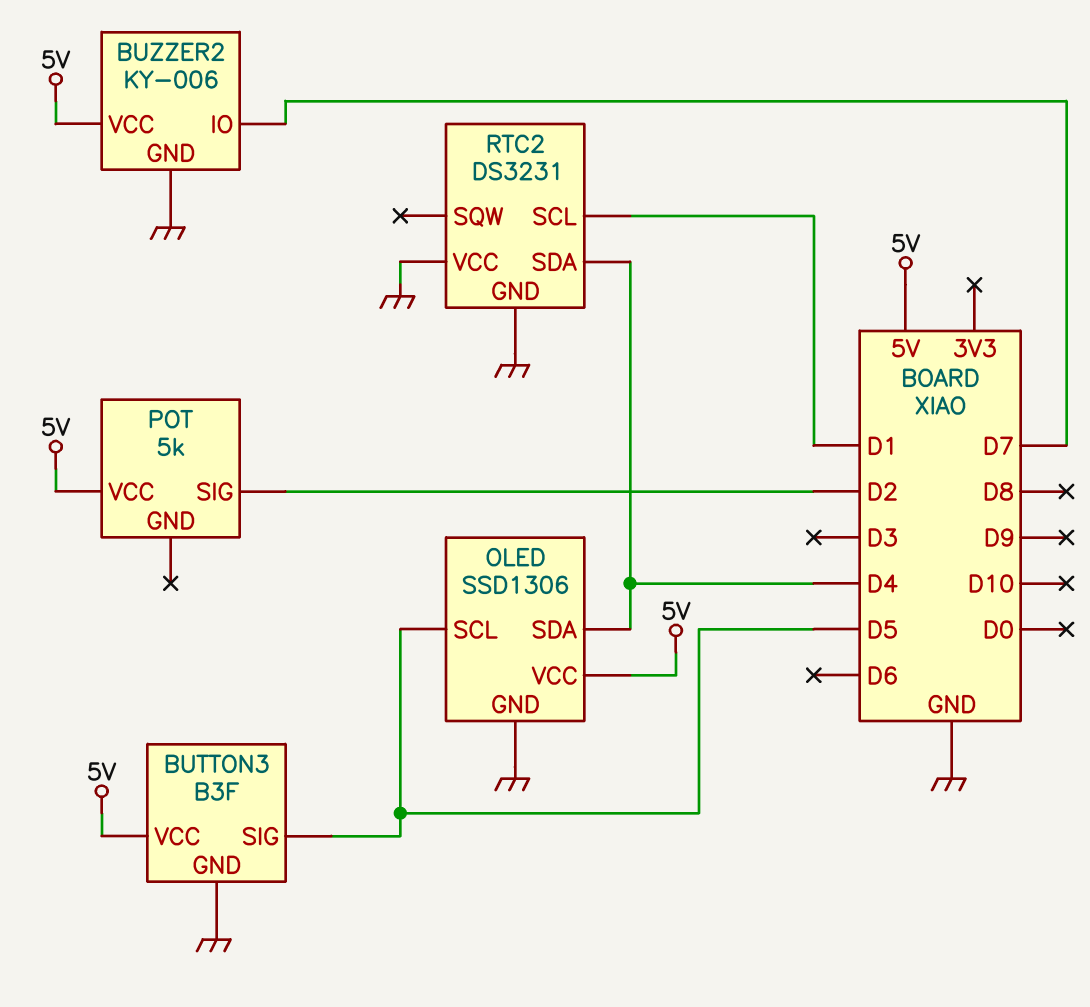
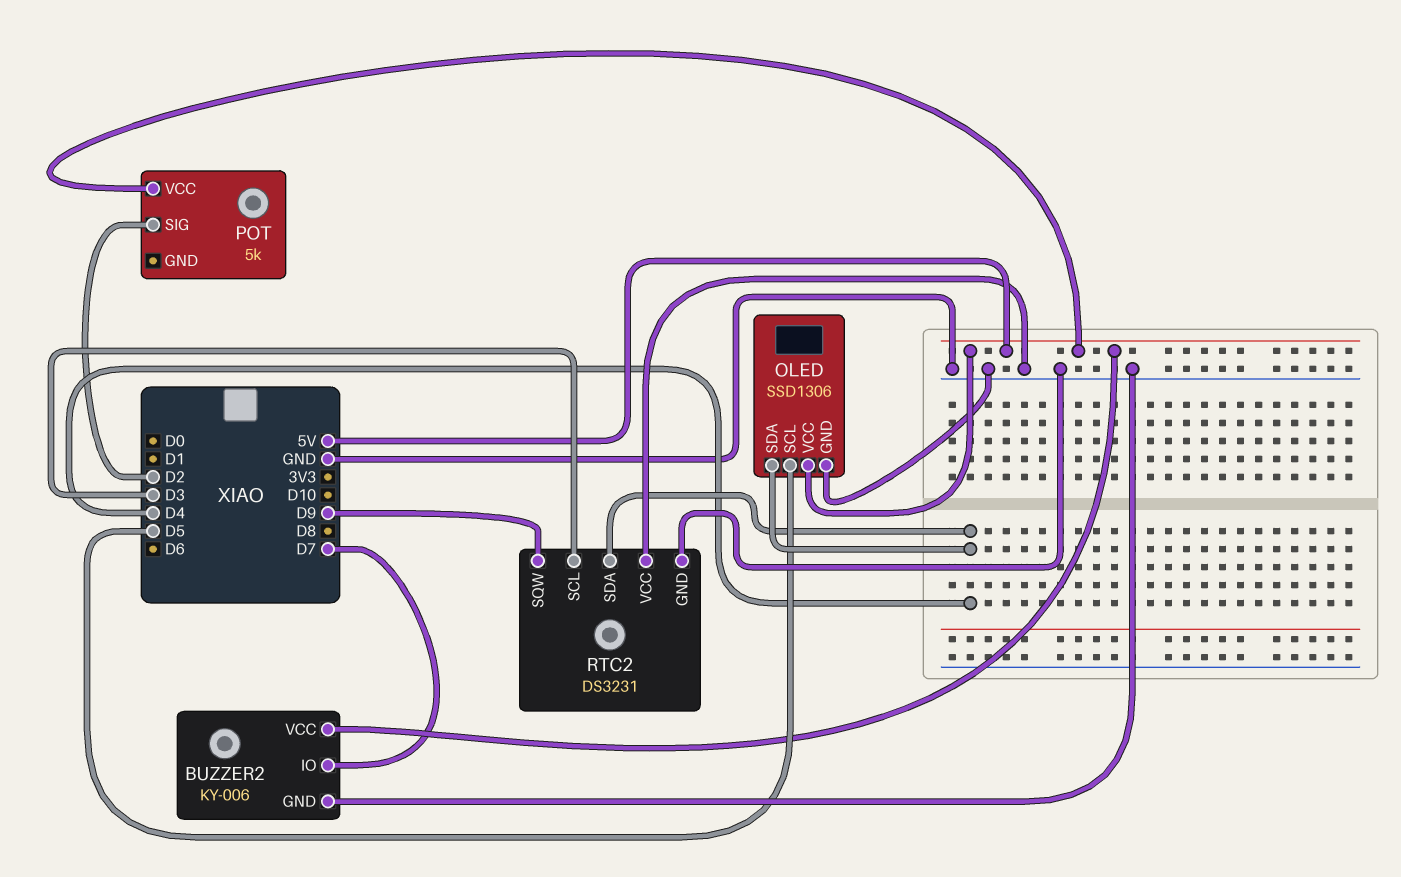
BUTTON3: B3F -> none
BUTTON3 pin GND: GND -> none
BUTTON3 pin SIG: D5 -> none
BUTTON3 pin VCC: 5V -> none
RTC2 pin SCL: D1 -> D3
RTC2 pin SQW: none -> D9

